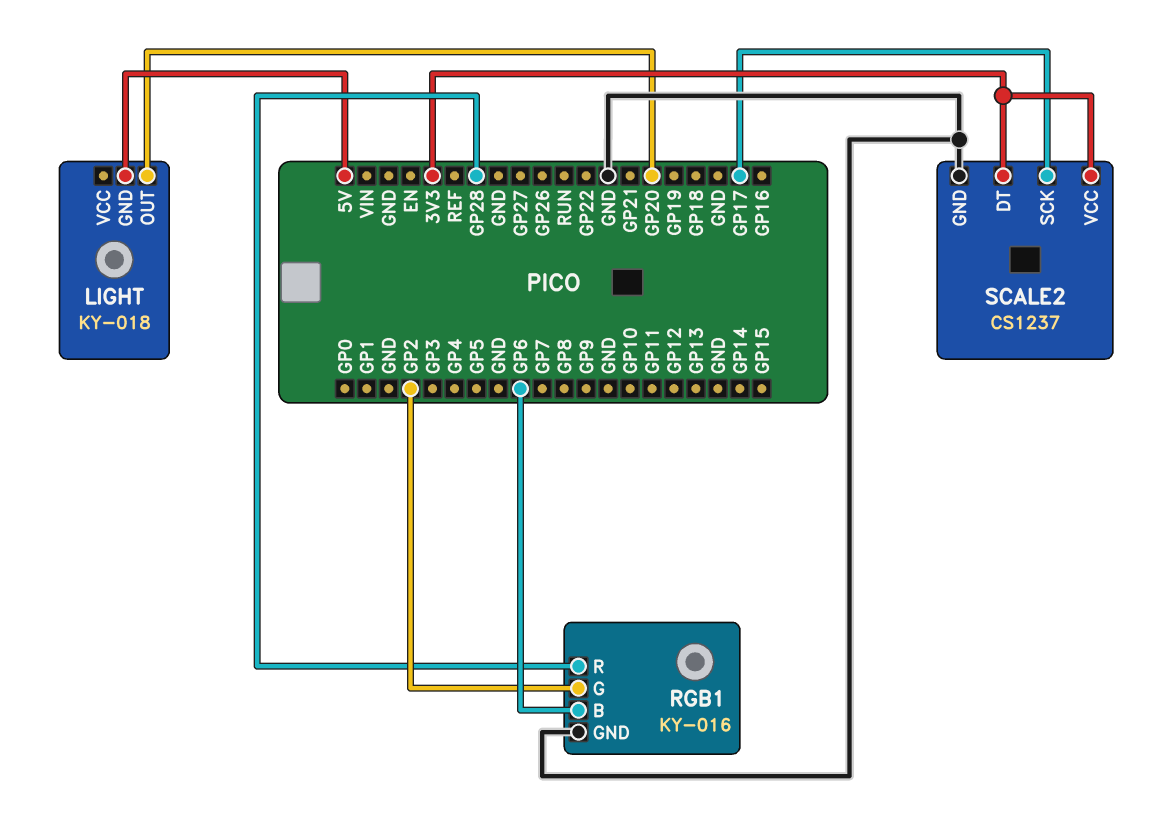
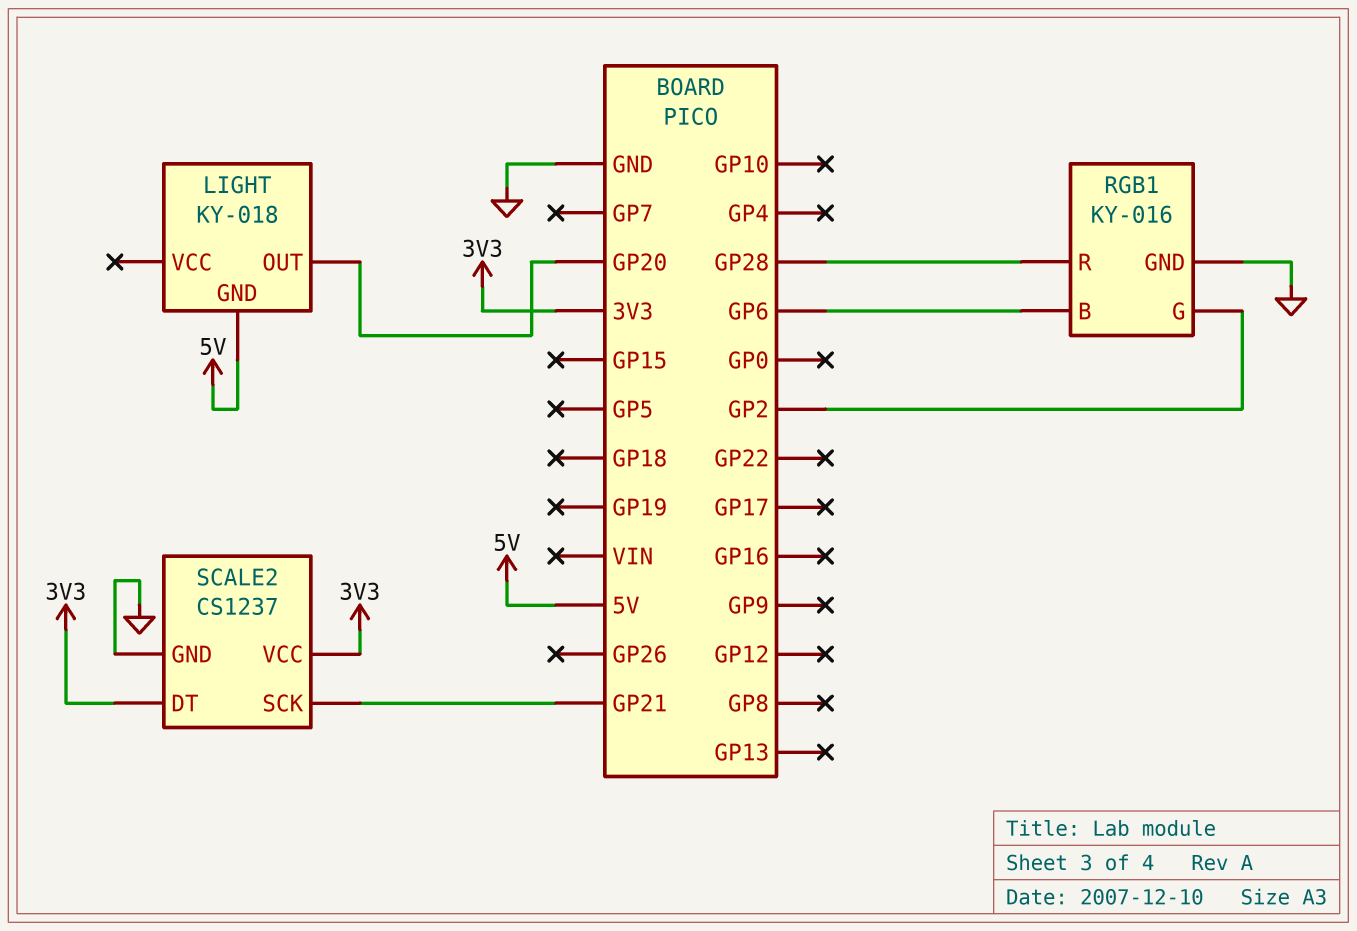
SCALE2 pin SCK: GP17 -> GP21

